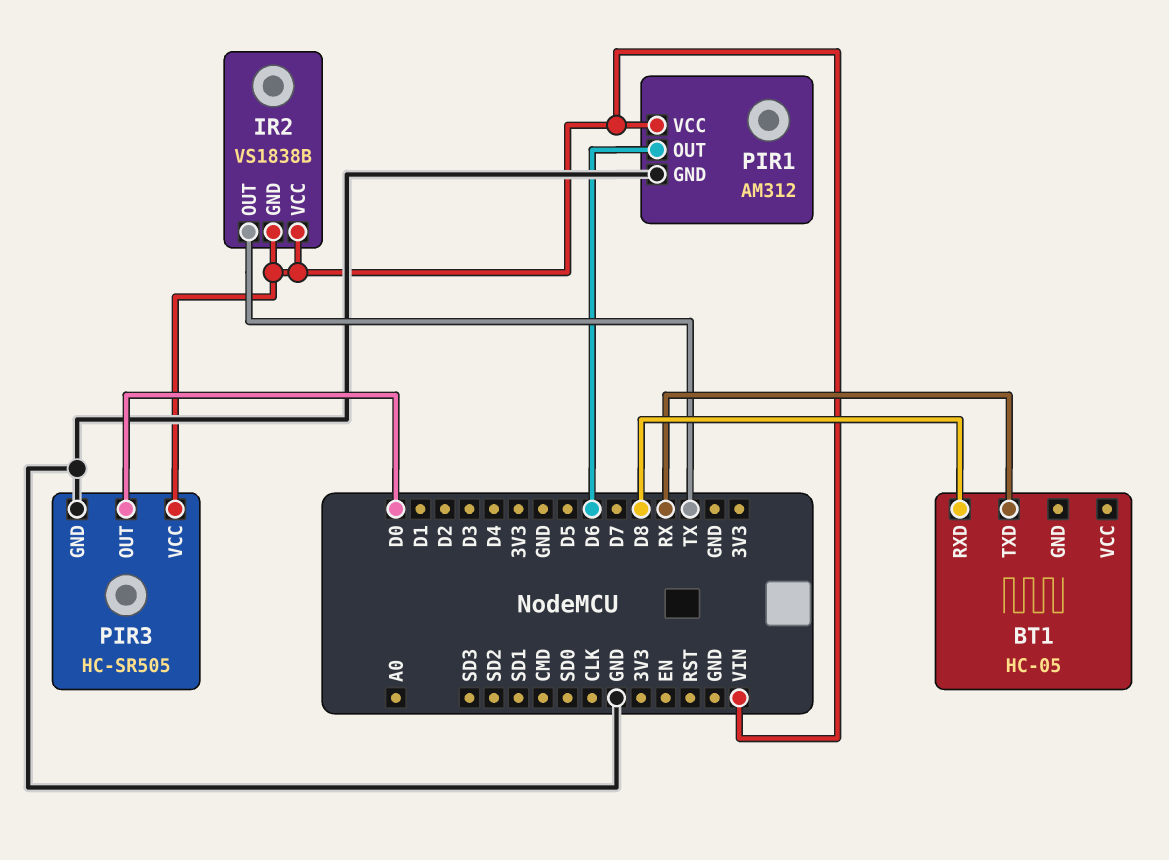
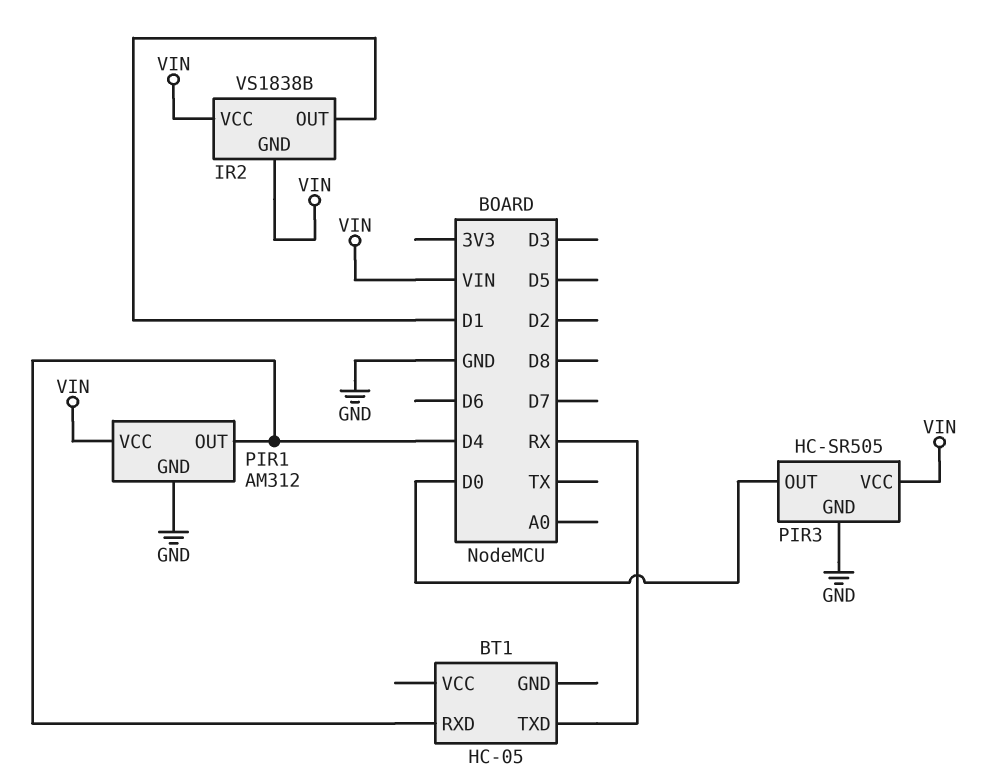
BT1 pin RXD: D8 -> D4
IR2 pin OUT: TX -> D1
PIR1 pin OUT: D6 -> D4

